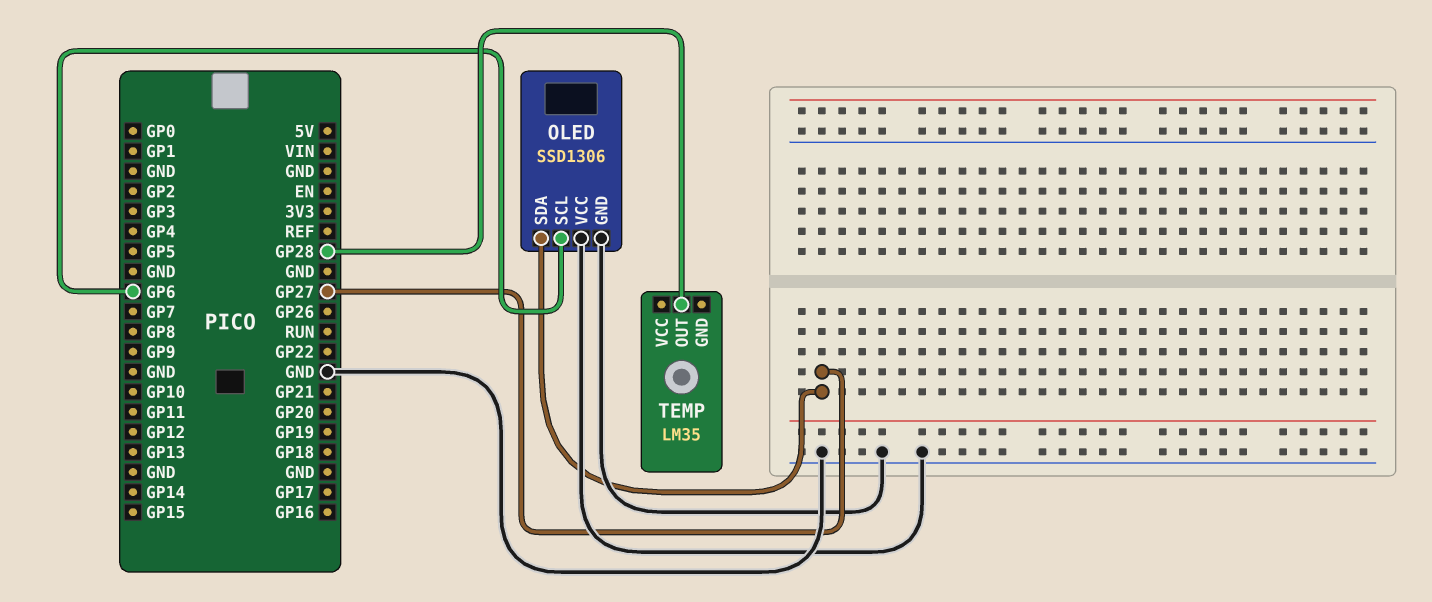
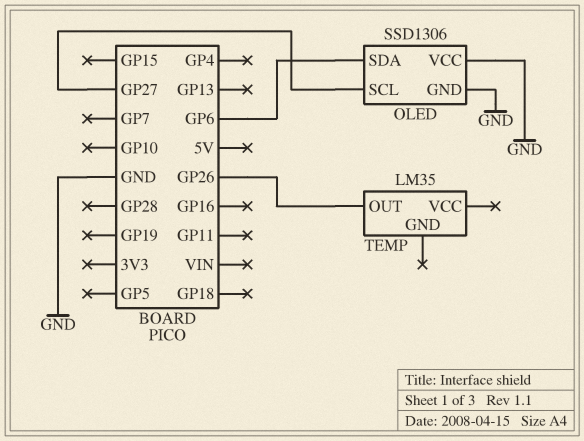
OLED pin SCL: GP6 -> GP27
OLED pin SDA: GP27 -> GP6
TEMP pin OUT: GP28 -> GP26

